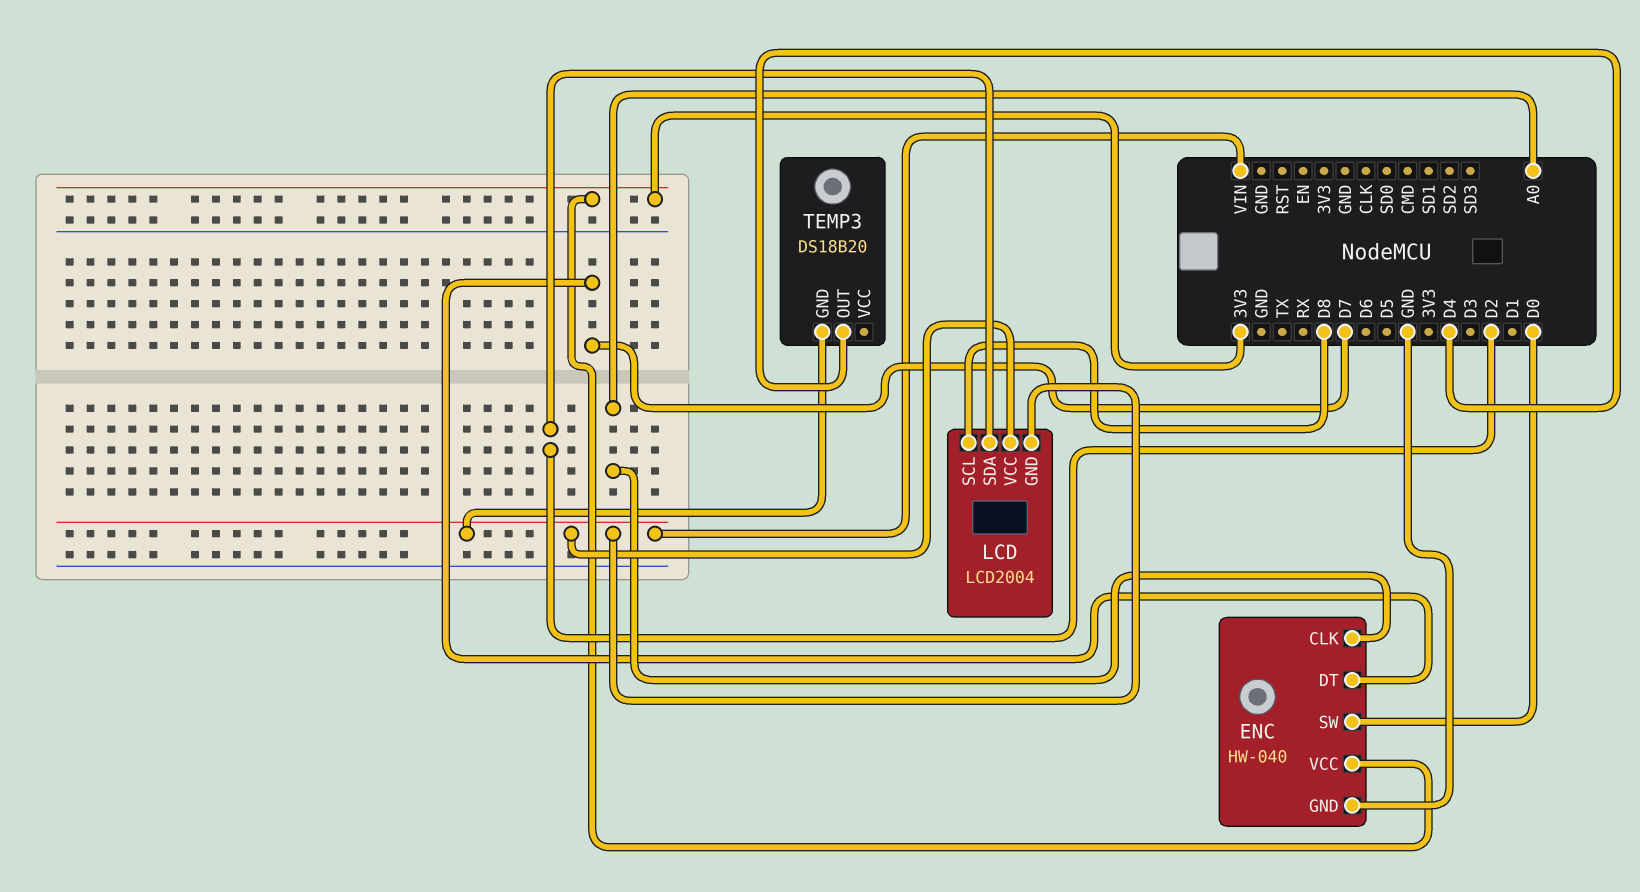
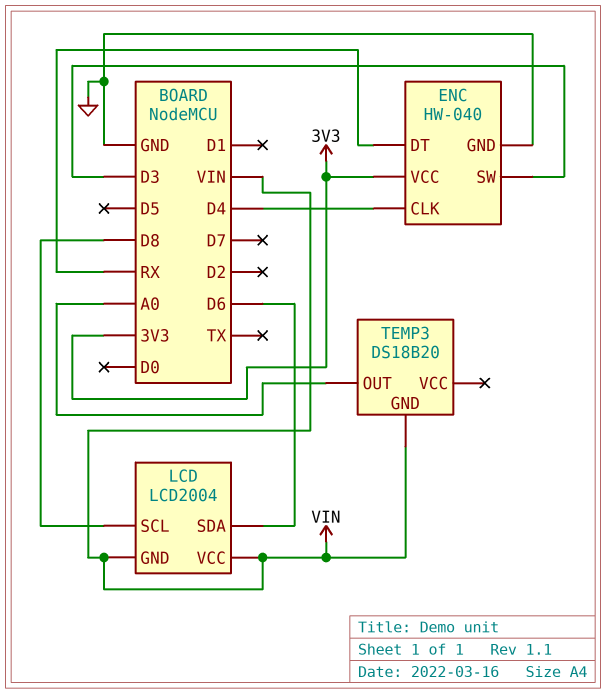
ENC pin CLK: A0 -> D4
ENC pin DT: D7 -> RX
ENC pin SW: D0 -> D3
LCD pin SDA: D2 -> D6
TEMP3 pin OUT: D4 -> A0

